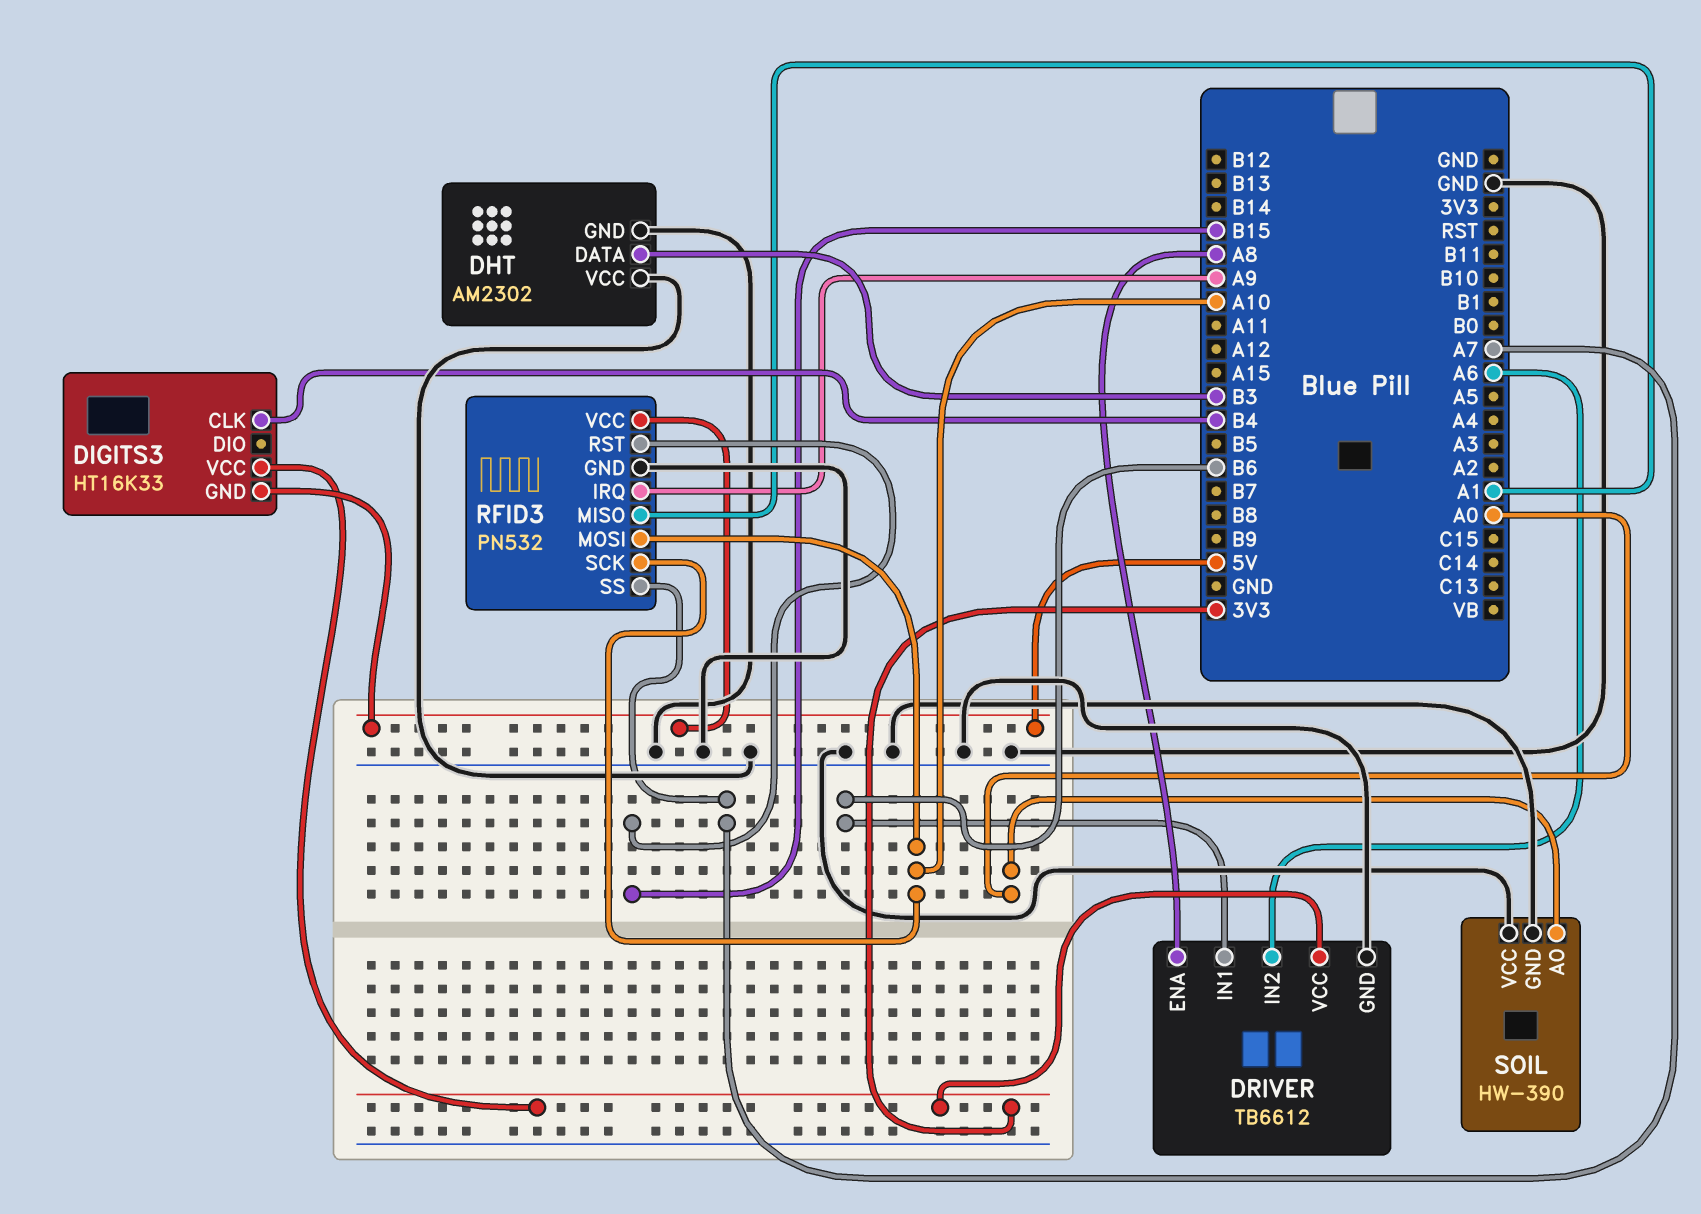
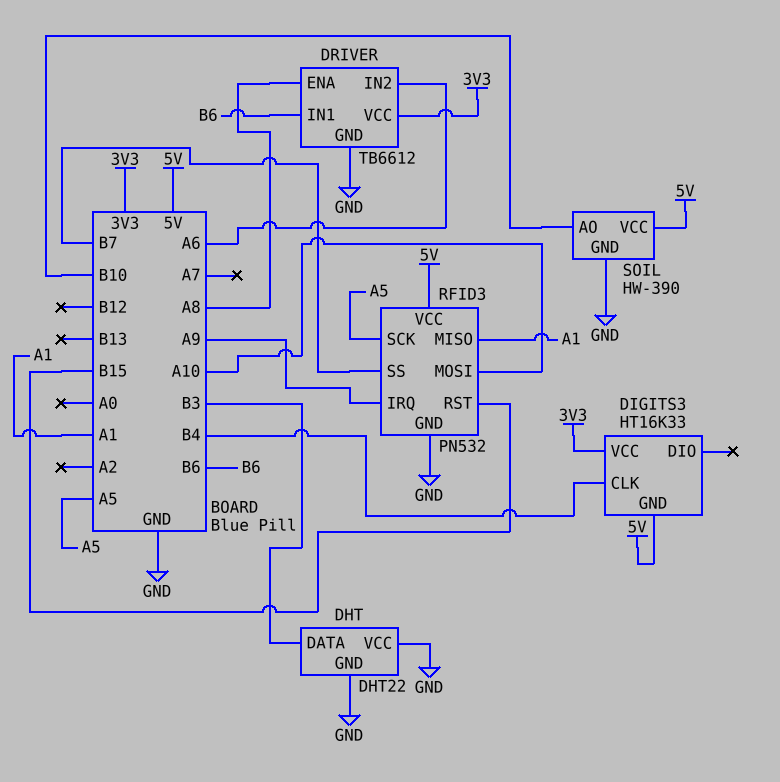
DHT: AM2302 -> DHT22
RFID3 pin SCK: A10 -> A5
RFID3 pin SS: A7 -> B7
SOIL pin AO: A0 -> B10
SOIL pin VCC: GND -> 5V

